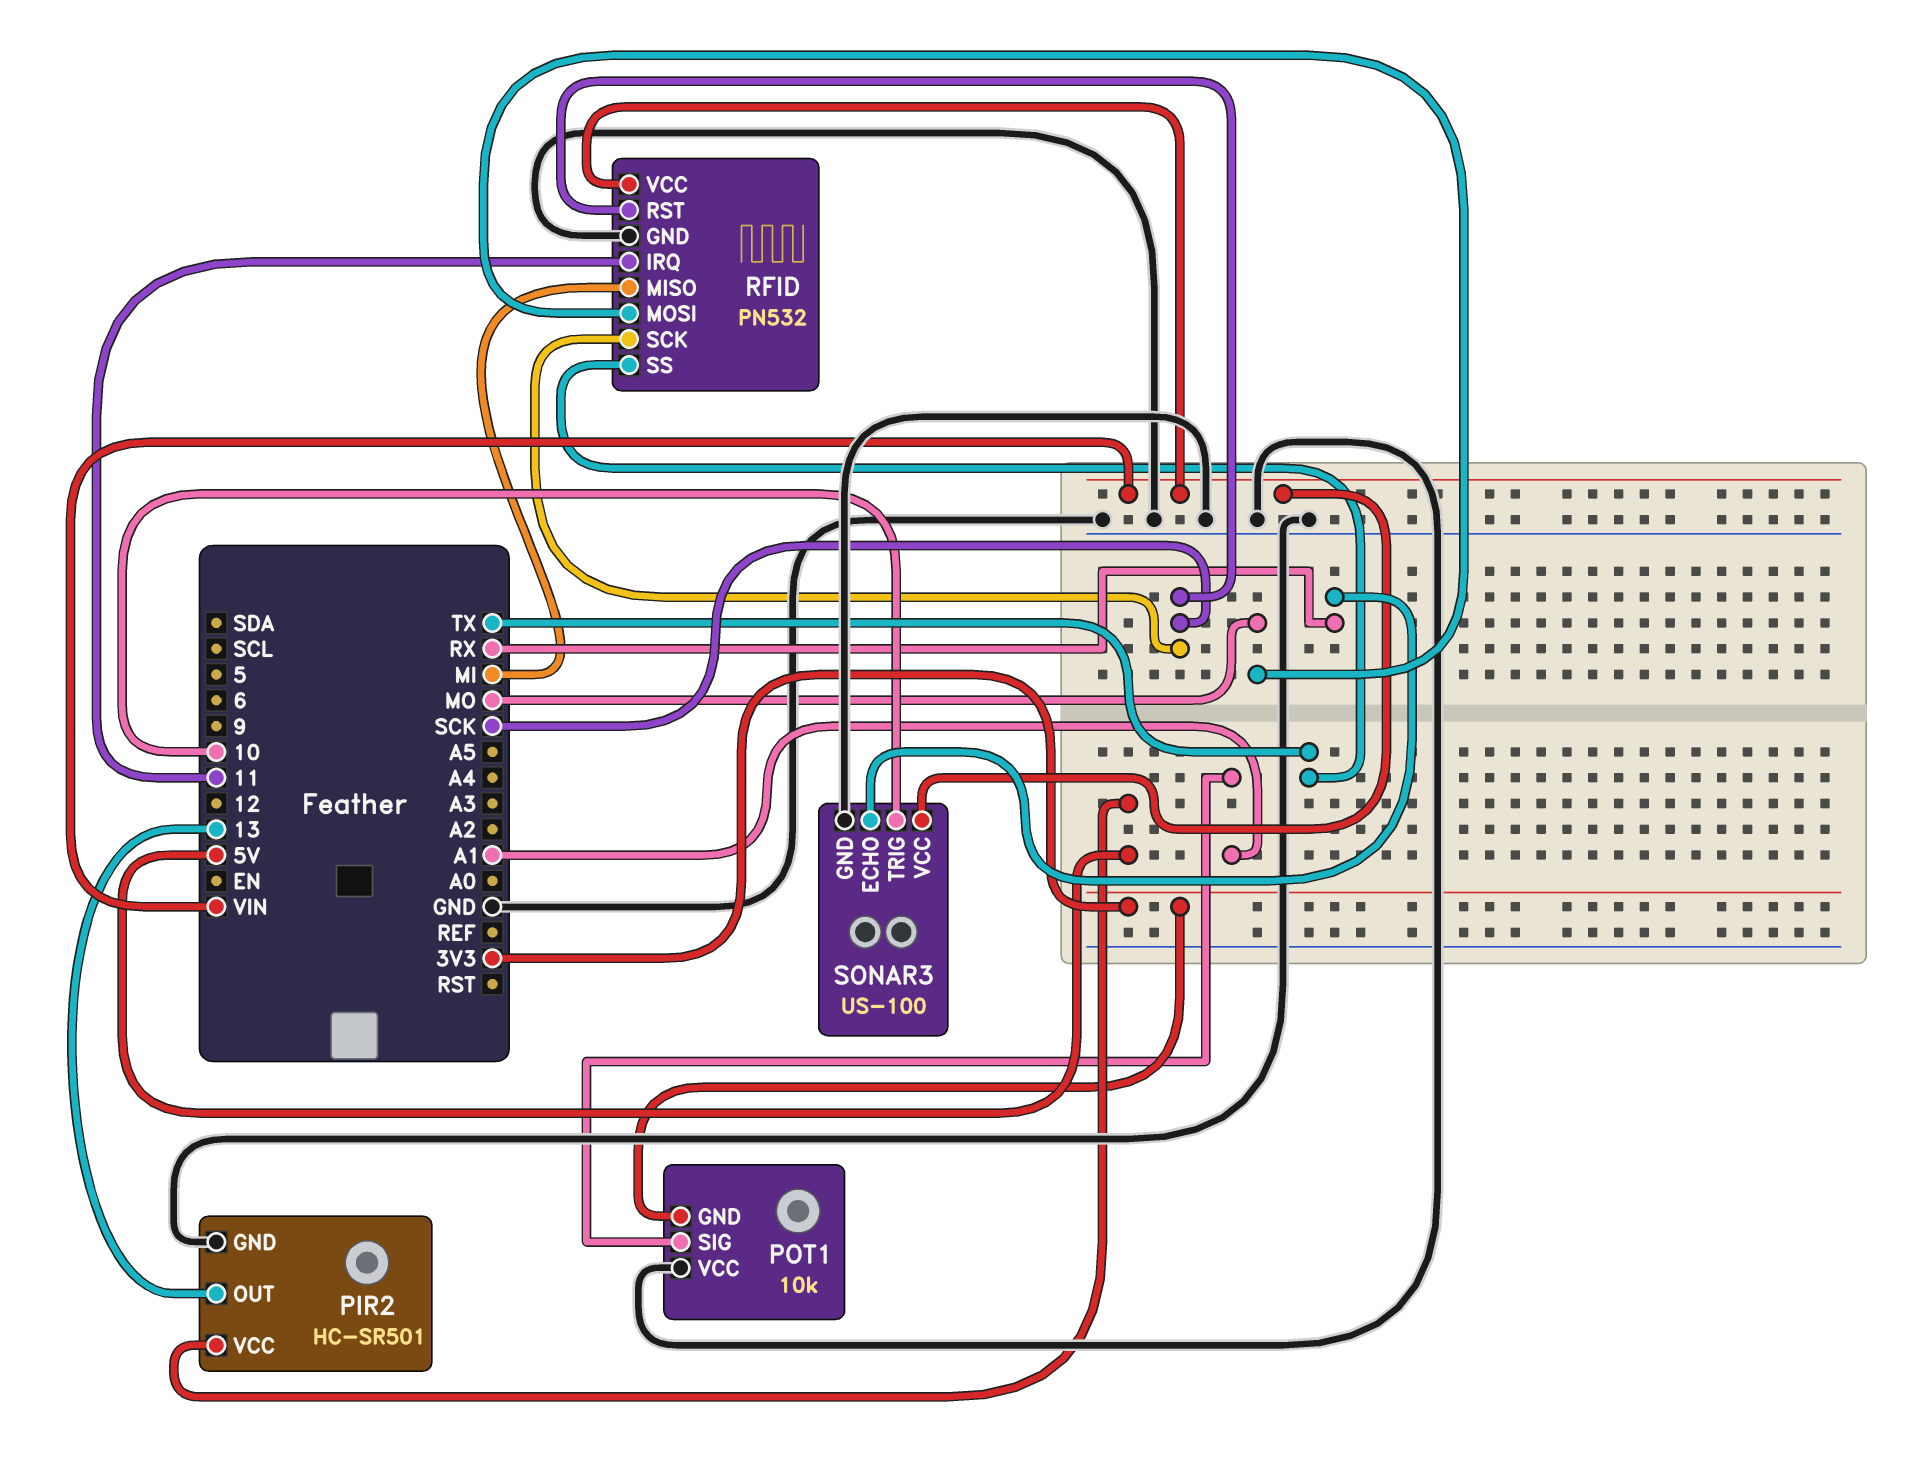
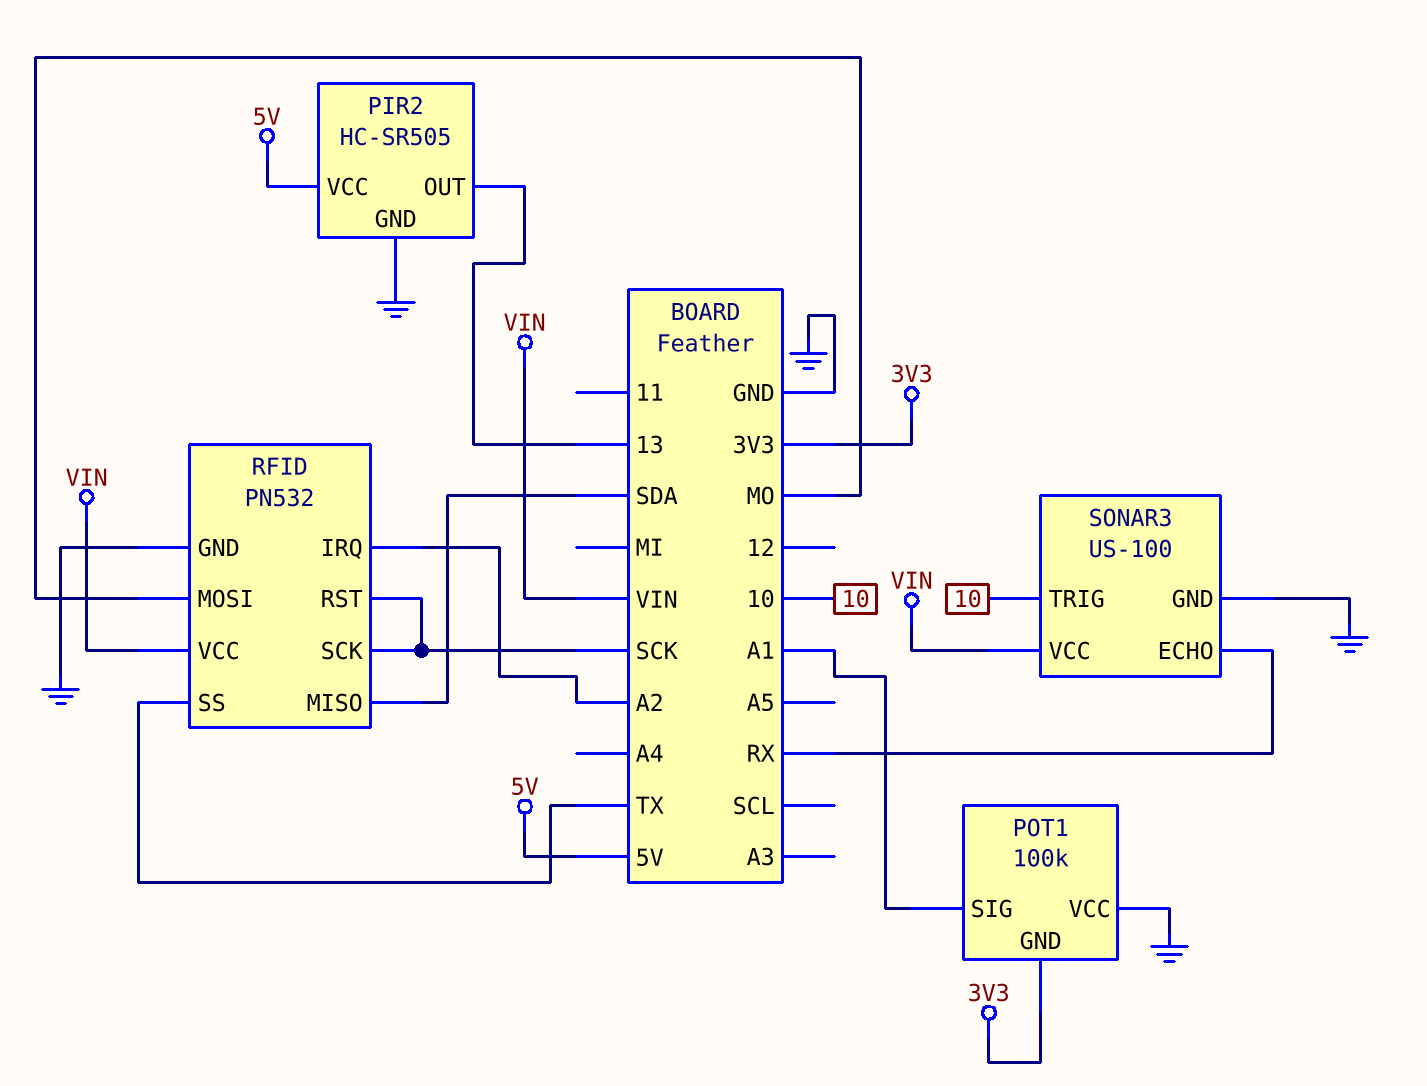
PIR2: HC-SR501 -> HC-SR505
POT1: 10k -> 100k
RFID pin IRQ: 11 -> A2
RFID pin MISO: MI -> SDA

